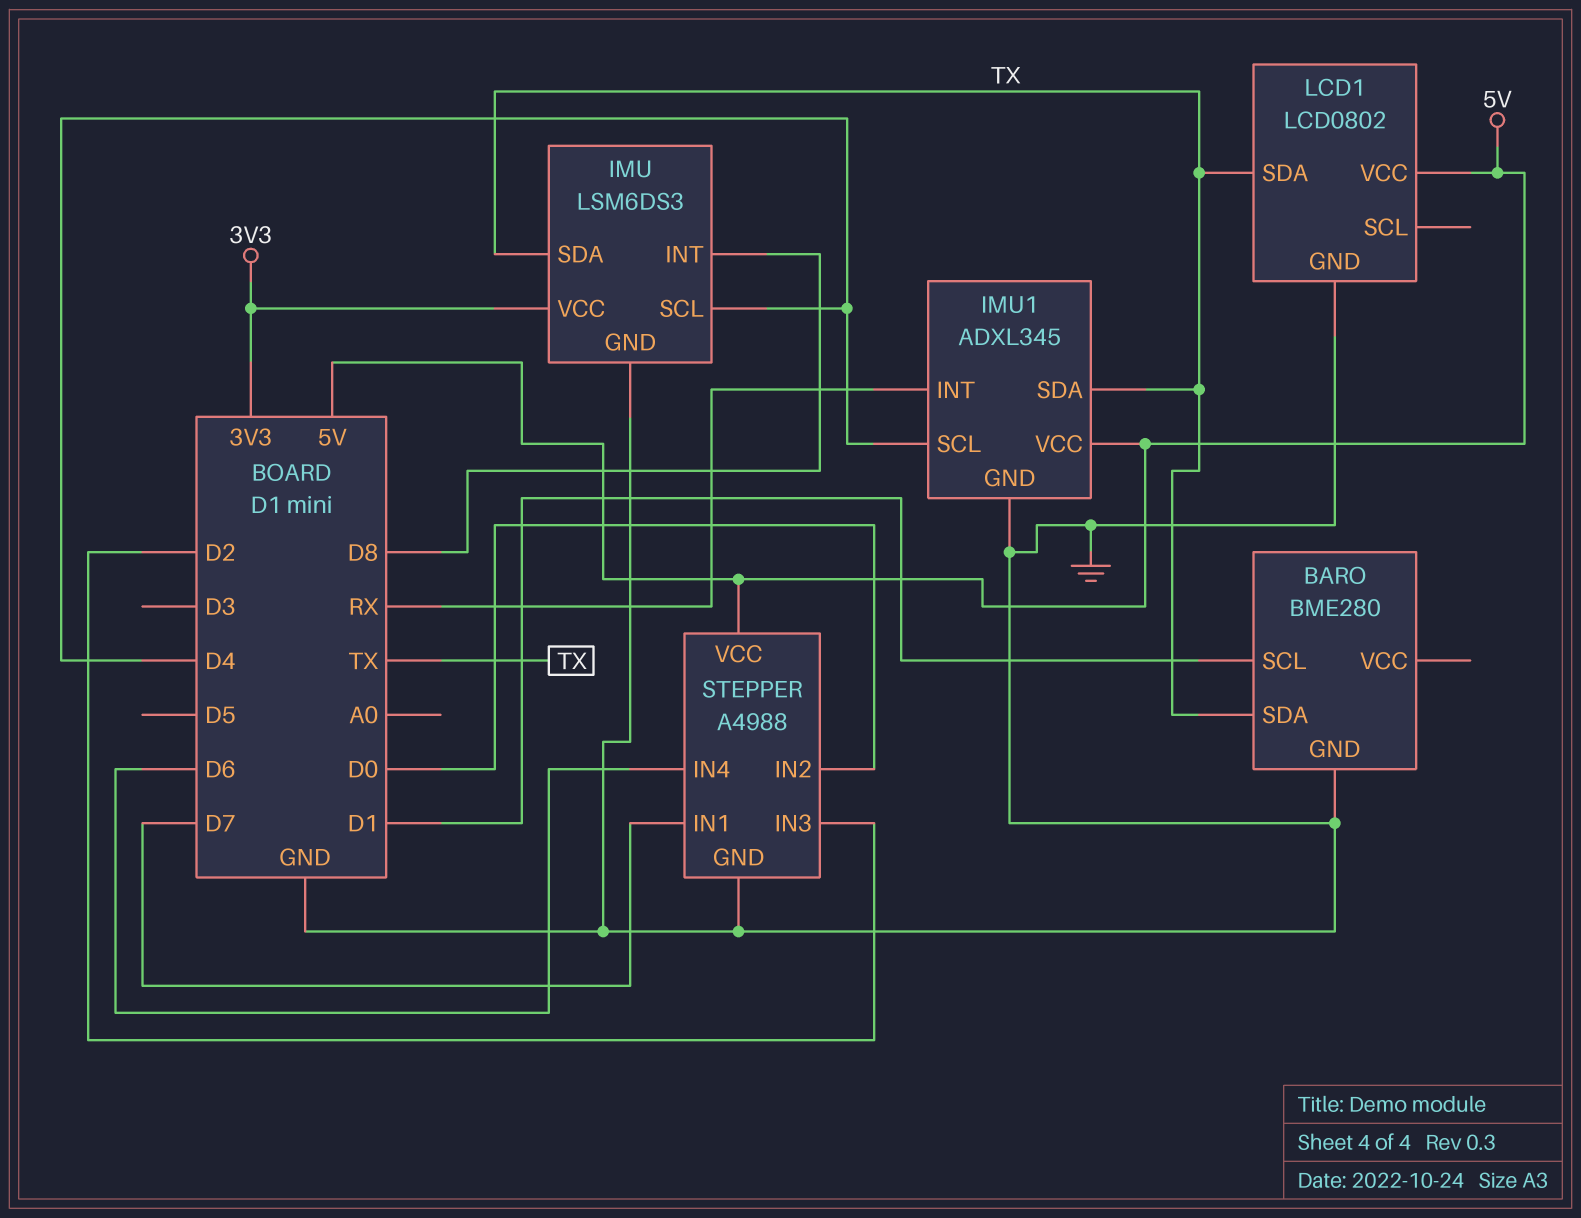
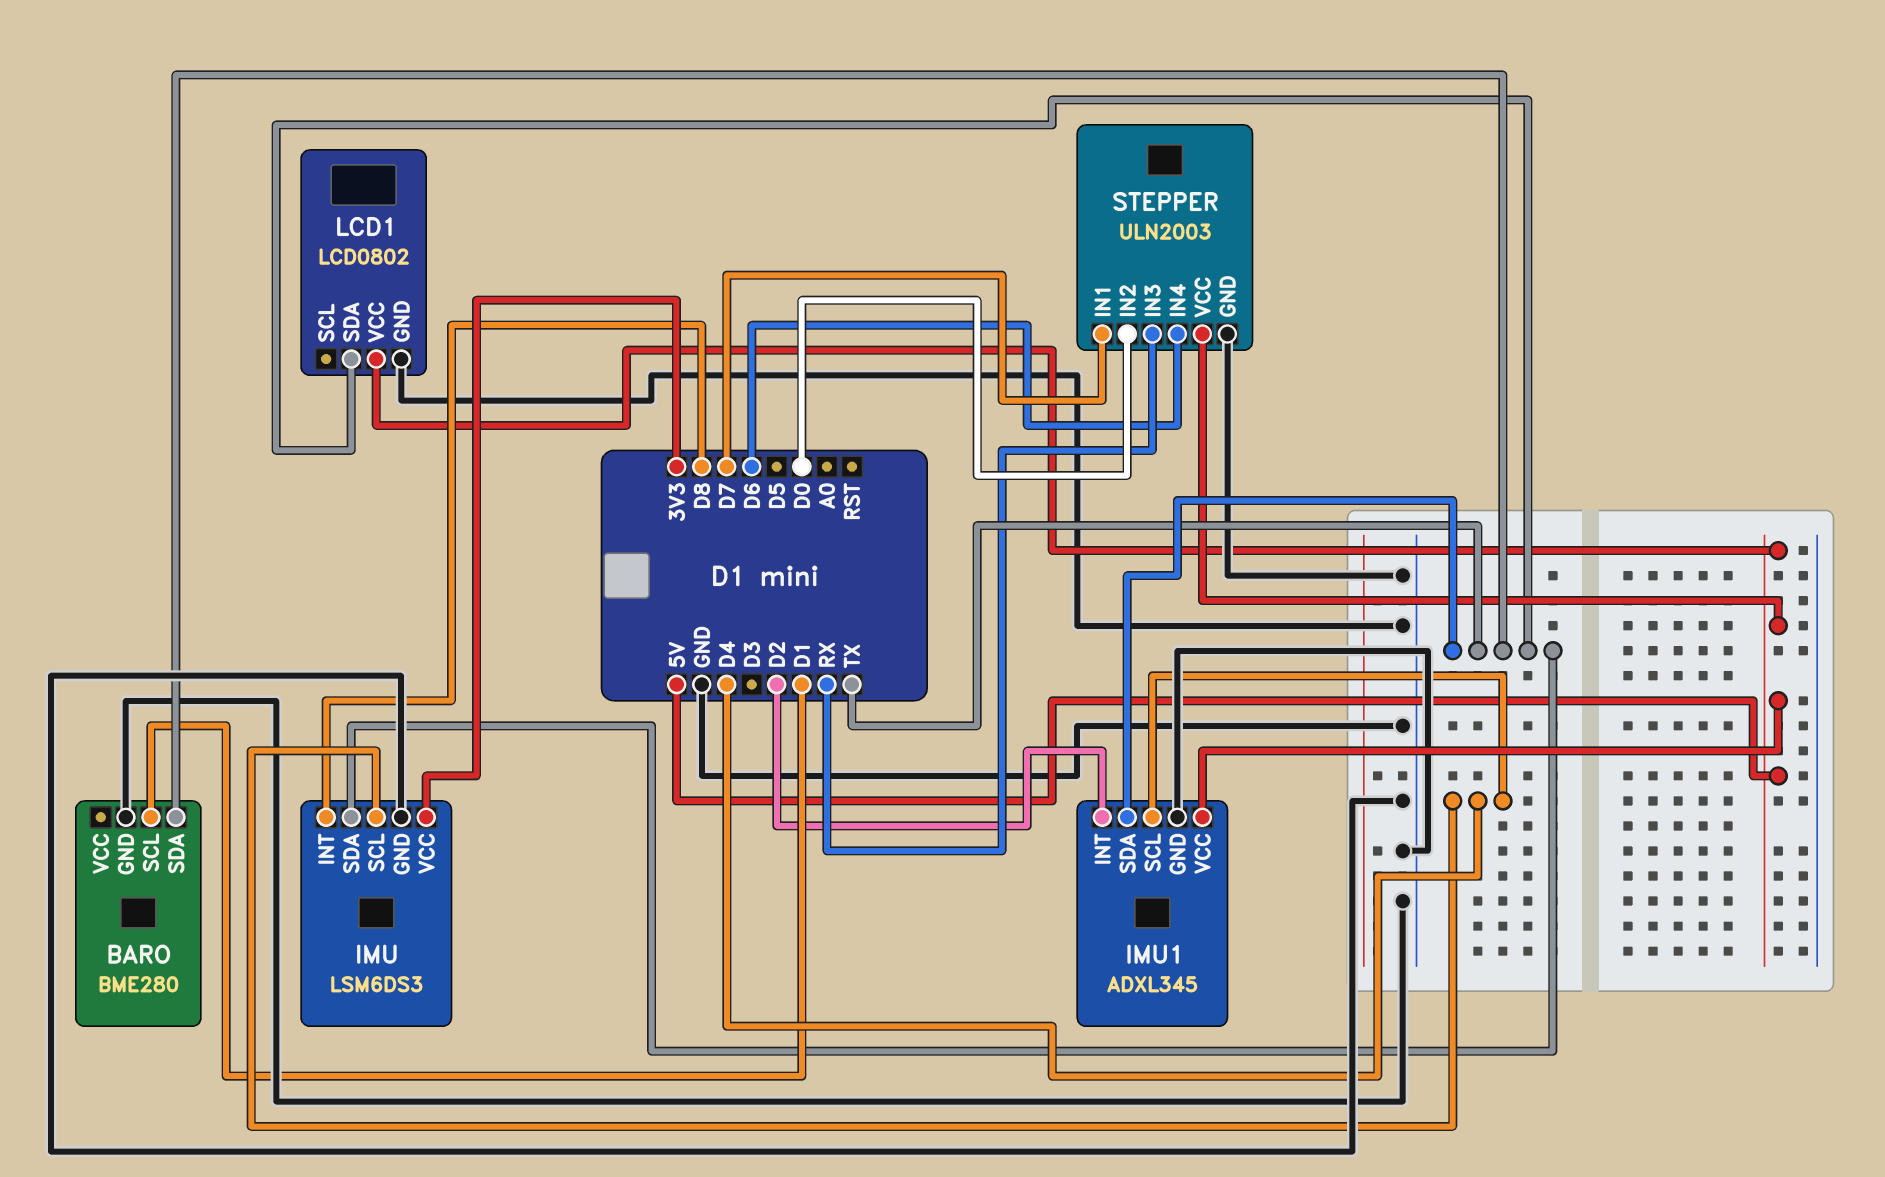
IMU1 pin INT: RX -> D2
STEPPER: A4988 -> ULN2003
STEPPER pin IN3: D2 -> RX

